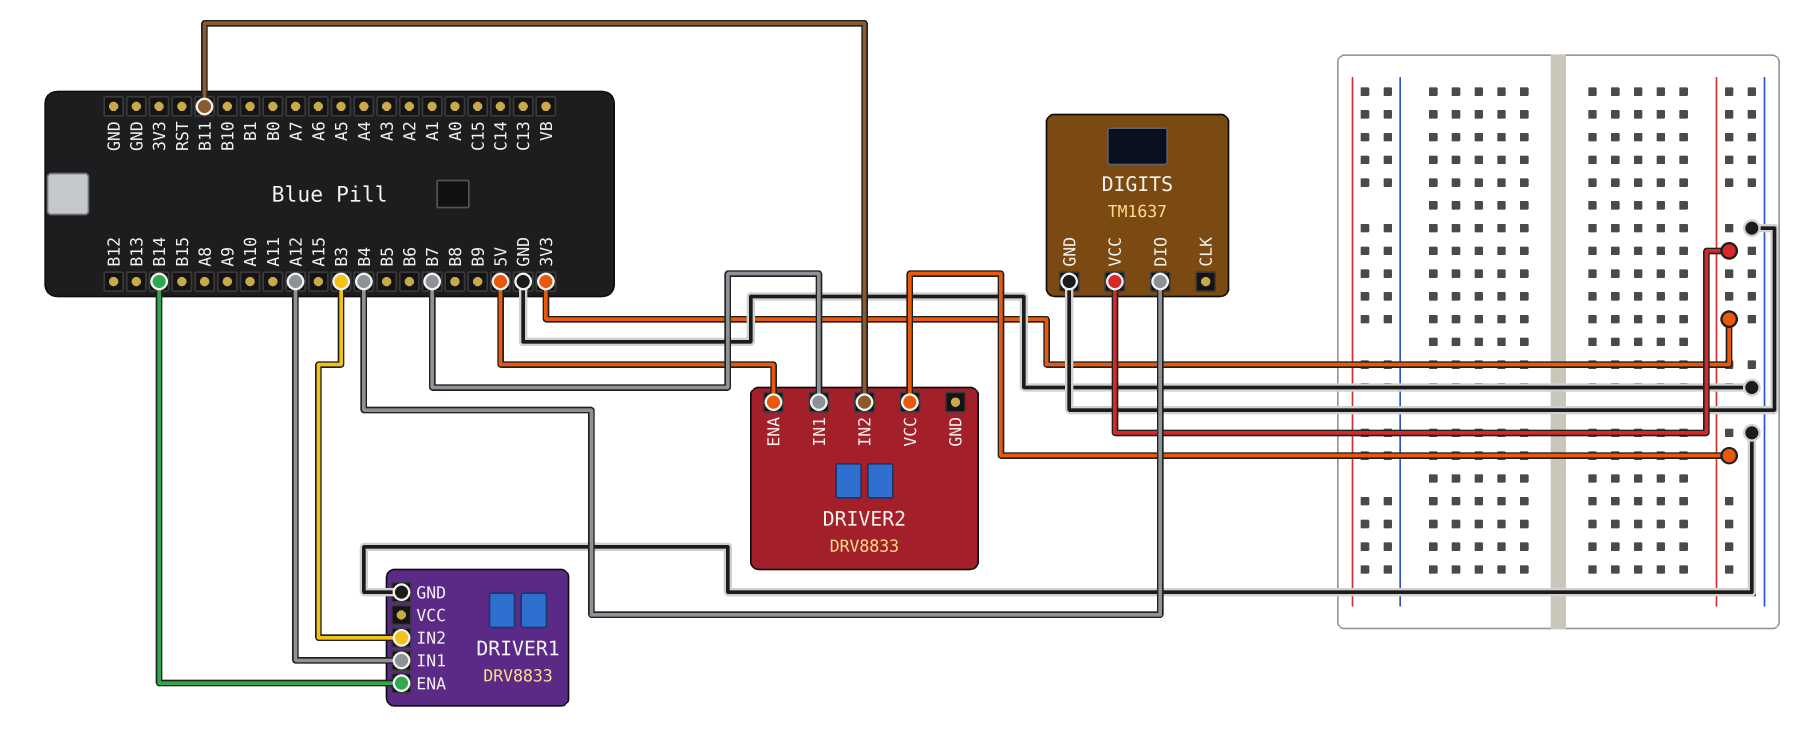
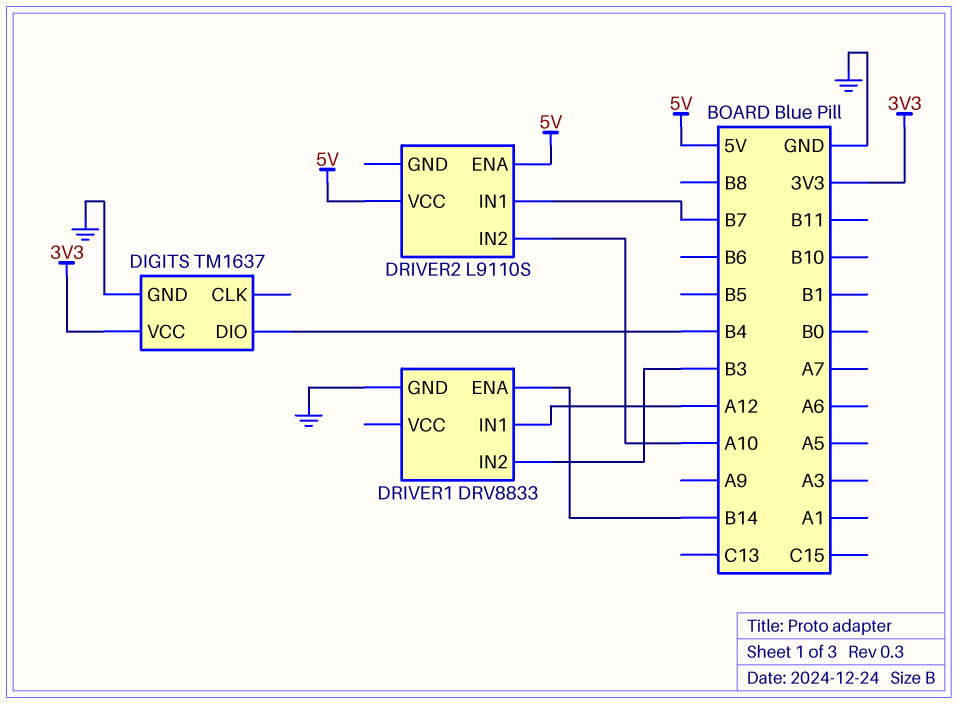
DRIVER2: DRV8833 -> L9110S
DRIVER2 pin IN2: B11 -> A10
DRIVER2 pin VCC: 3V3 -> 5V

